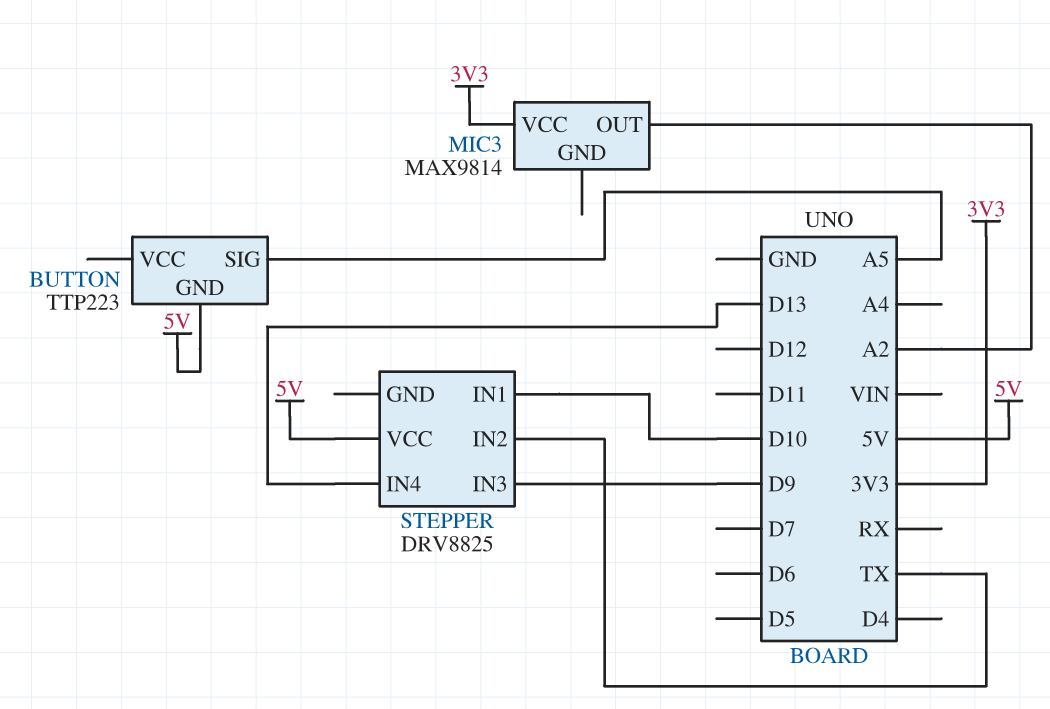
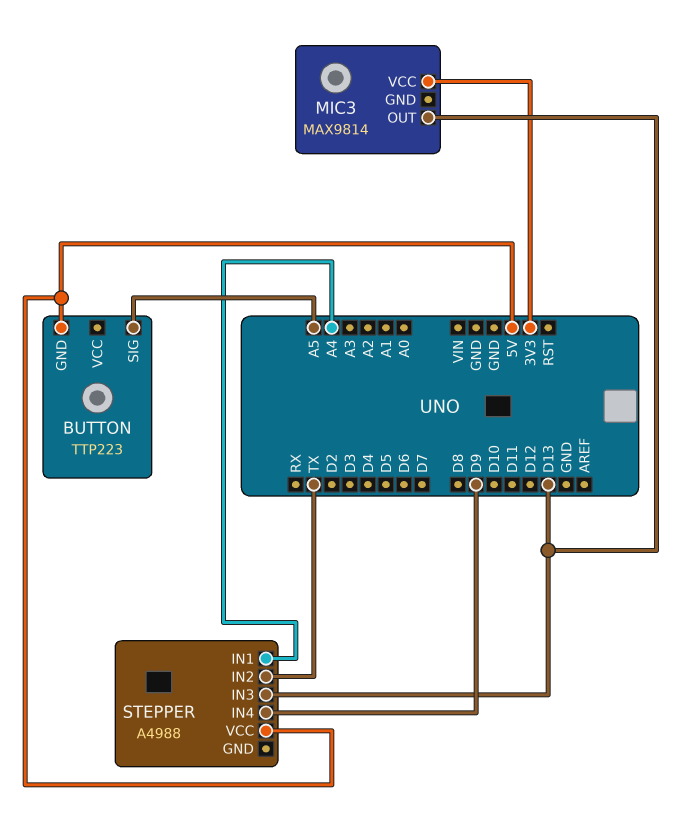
MIC3 pin OUT: A2 -> D13
STEPPER: DRV8825 -> A4988
STEPPER pin IN1: D10 -> A4
STEPPER pin IN3: D9 -> D13
STEPPER pin IN4: D13 -> D9

